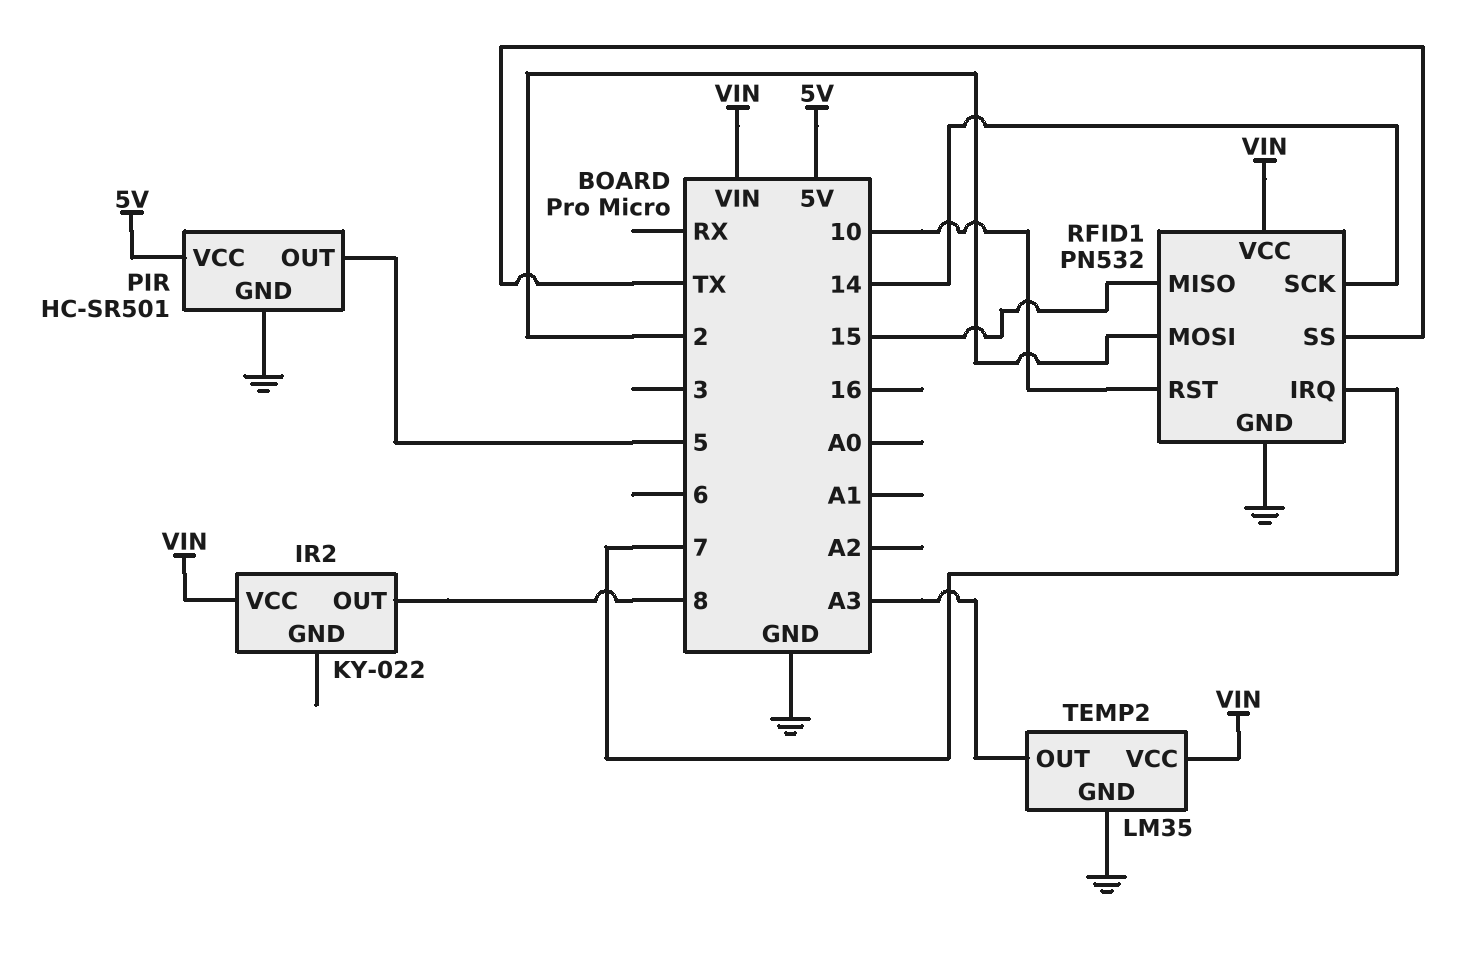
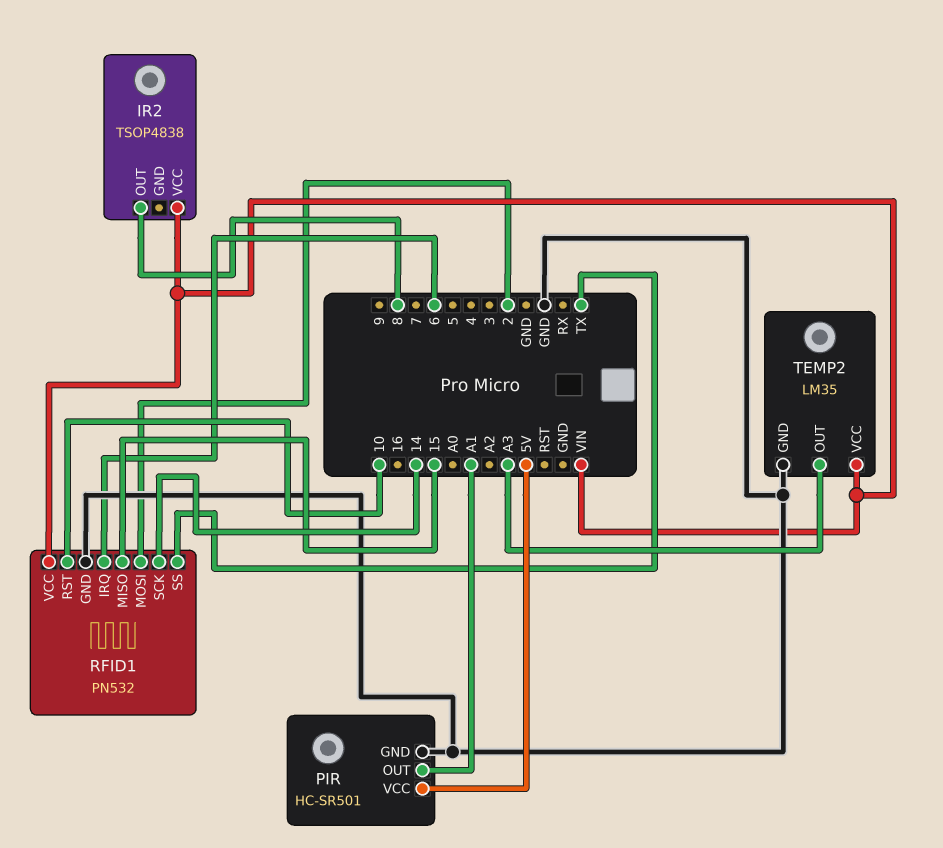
IR2: KY-022 -> TSOP4838
PIR pin OUT: 5 -> A1
RFID1 pin IRQ: 7 -> 6

